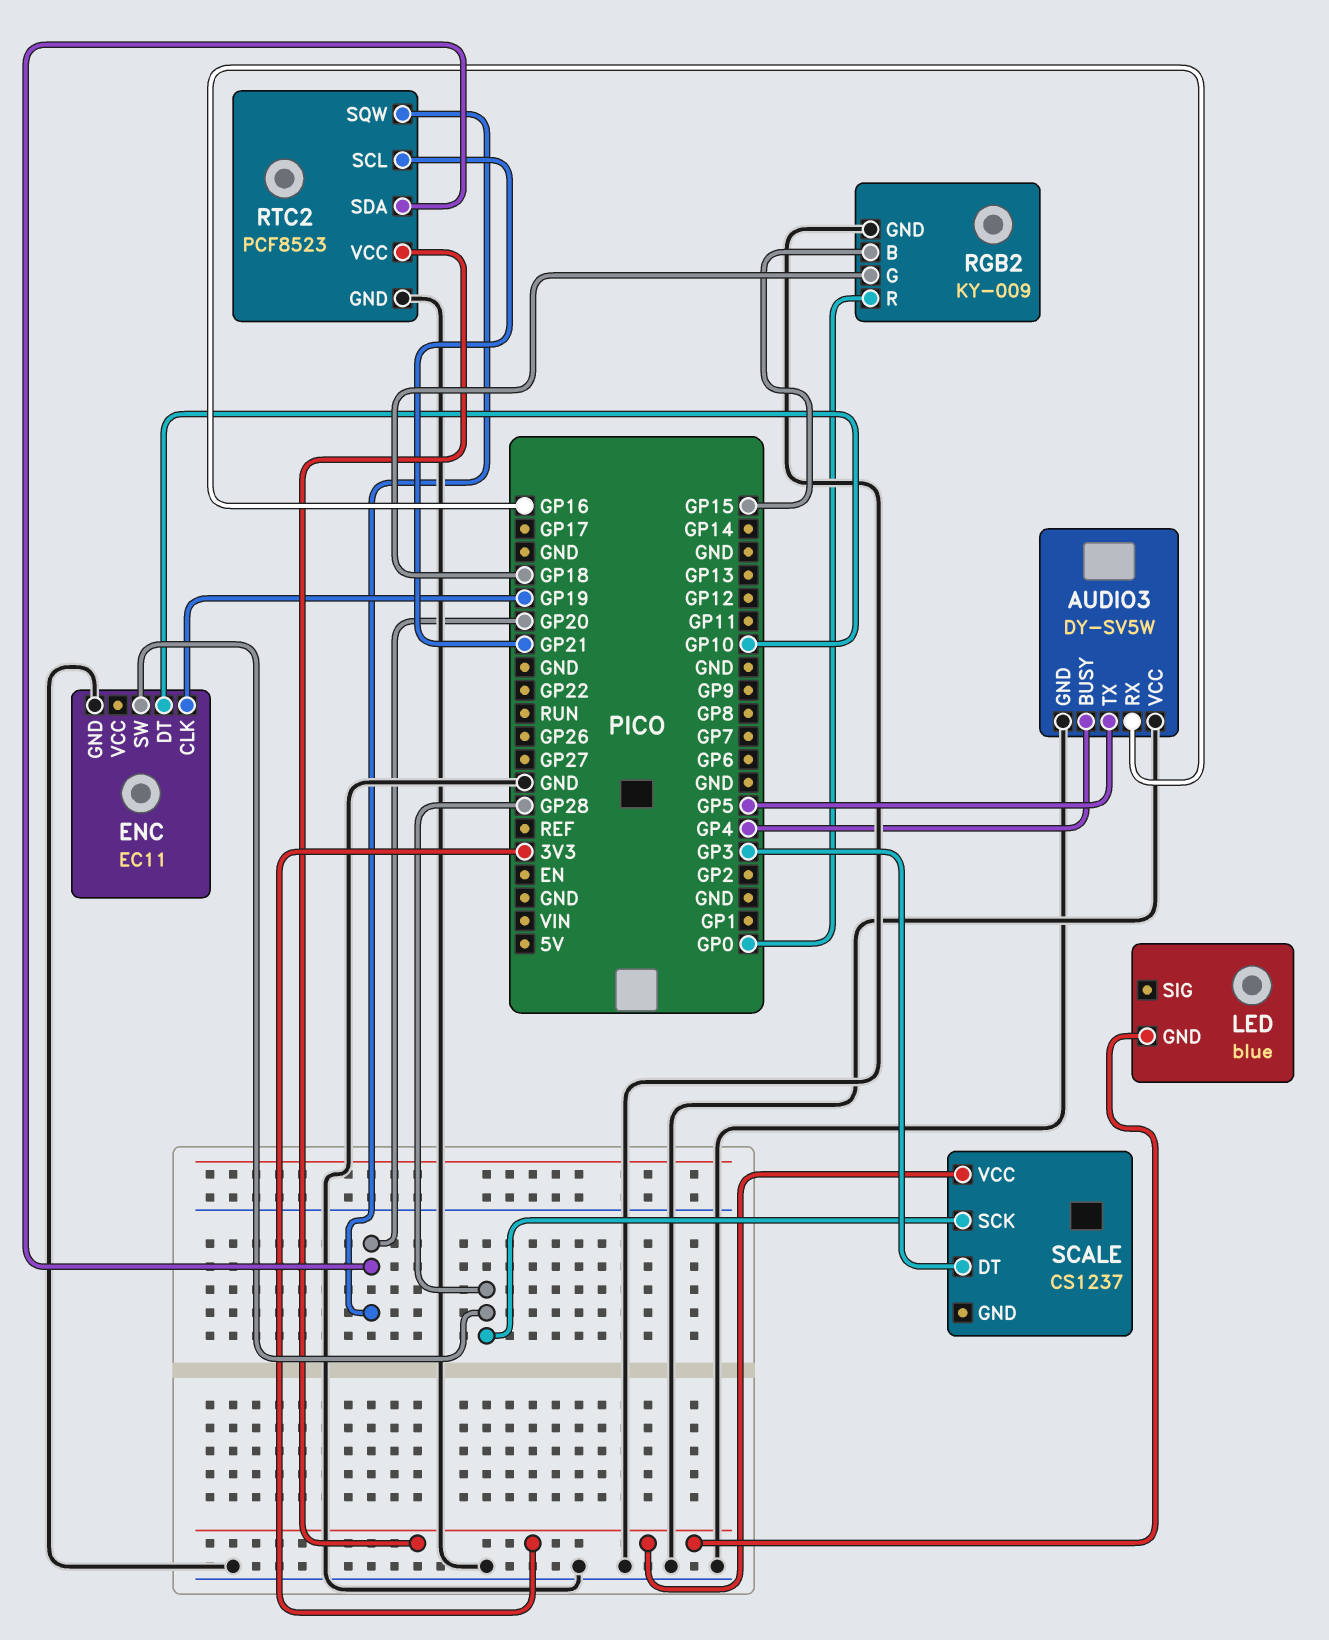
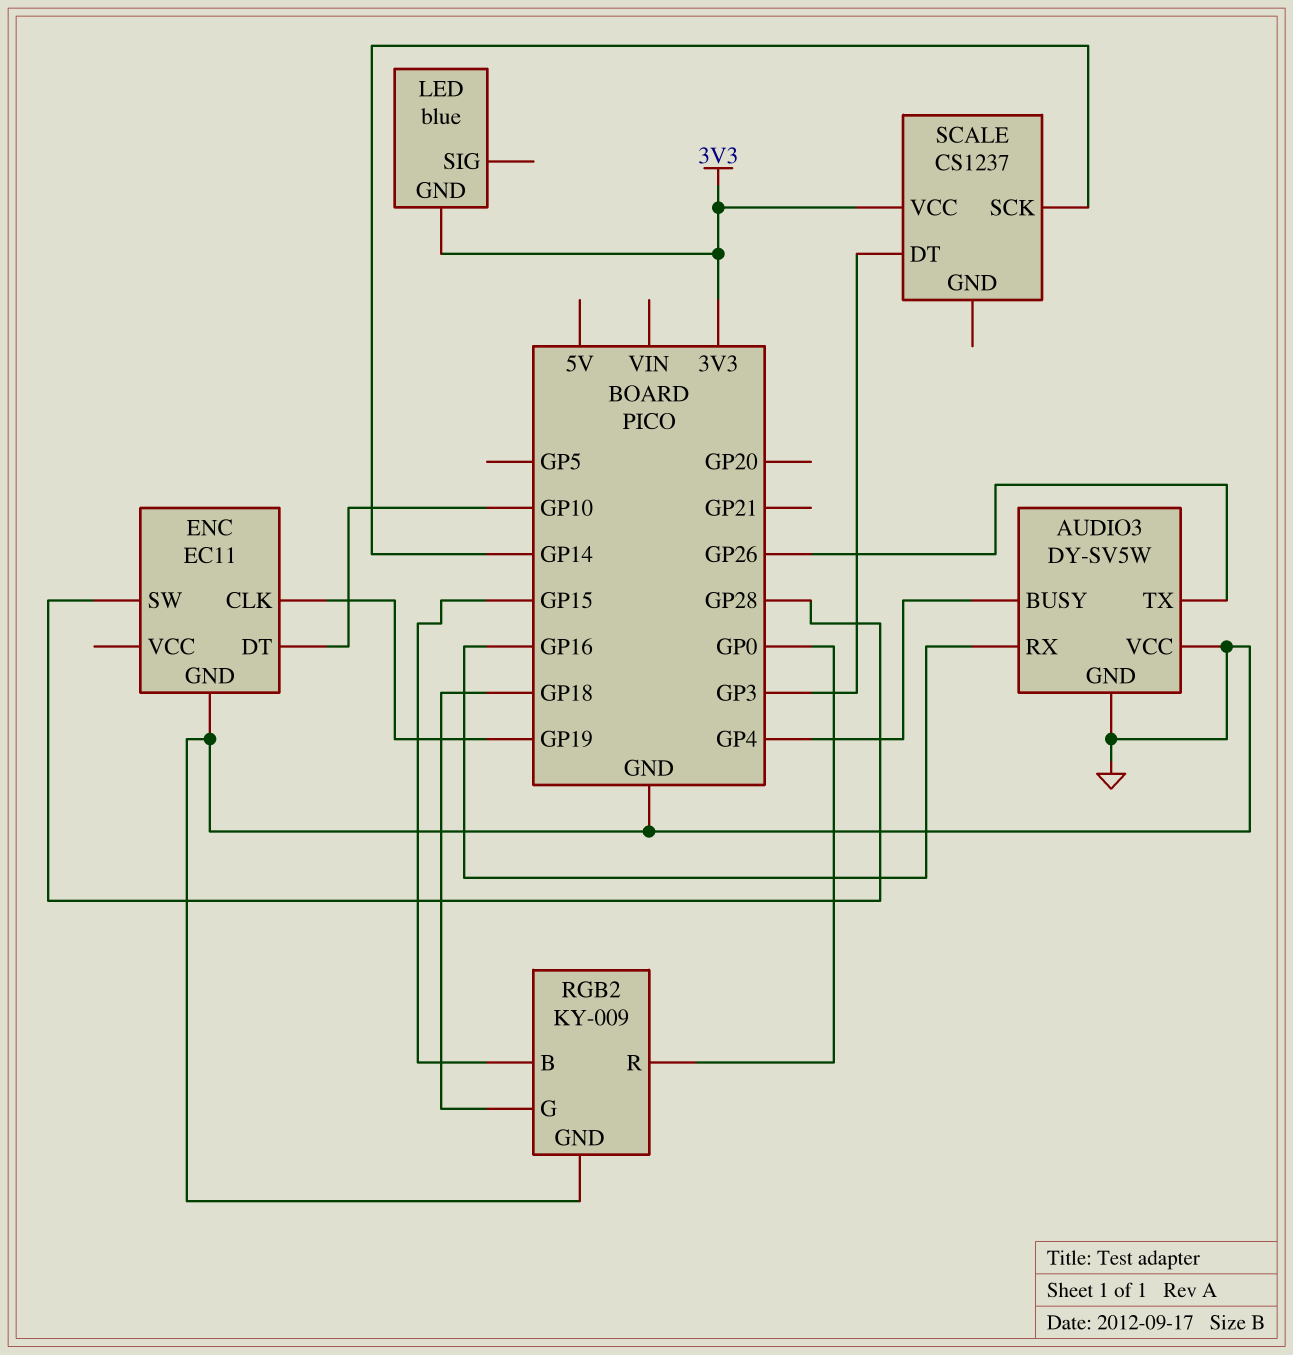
AUDIO3 pin TX: GP5 -> GP26
RTC2: PCF8523 -> none
RTC2 pin GND: GND -> none
RTC2 pin SCL: GP21 -> none
RTC2 pin SDA: GP20 -> none
RTC2 pin SQW: GP20 -> none
RTC2 pin VCC: 3V3 -> none
SCALE pin SCK: GP28 -> GP14

